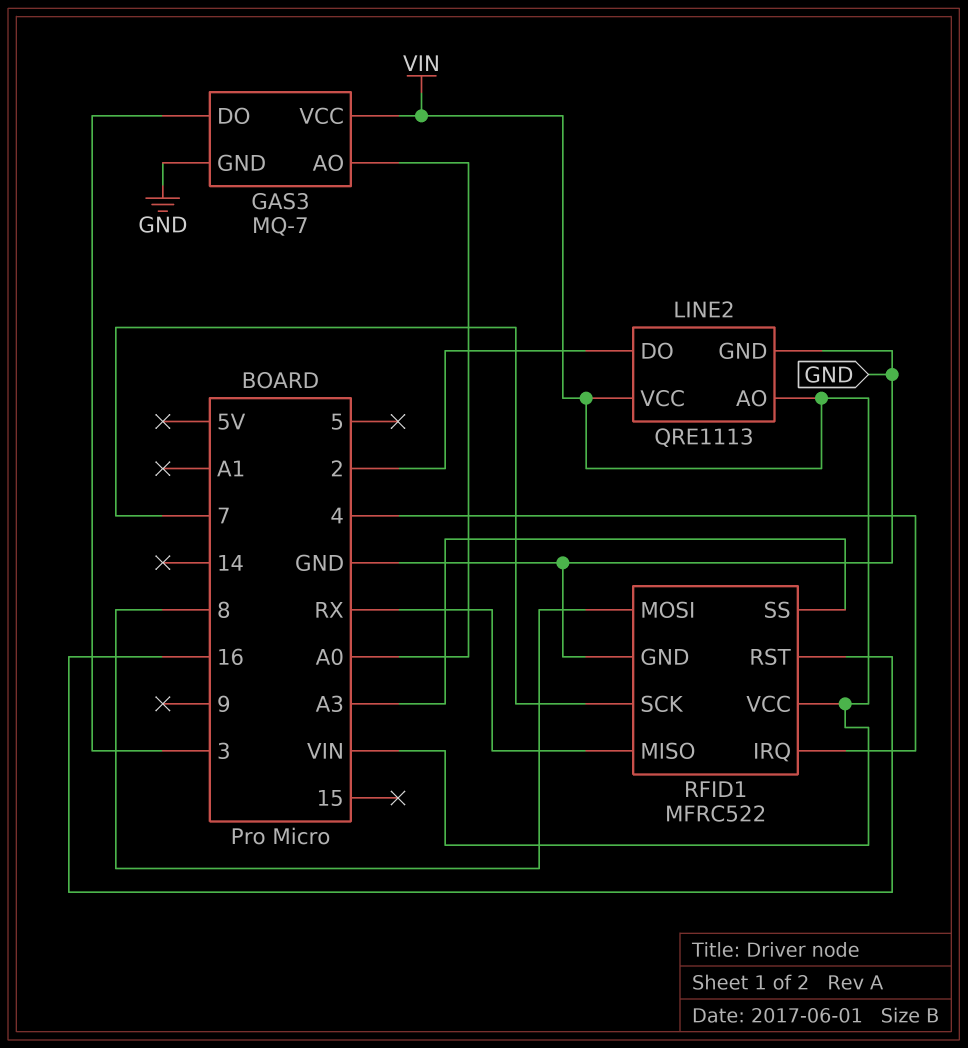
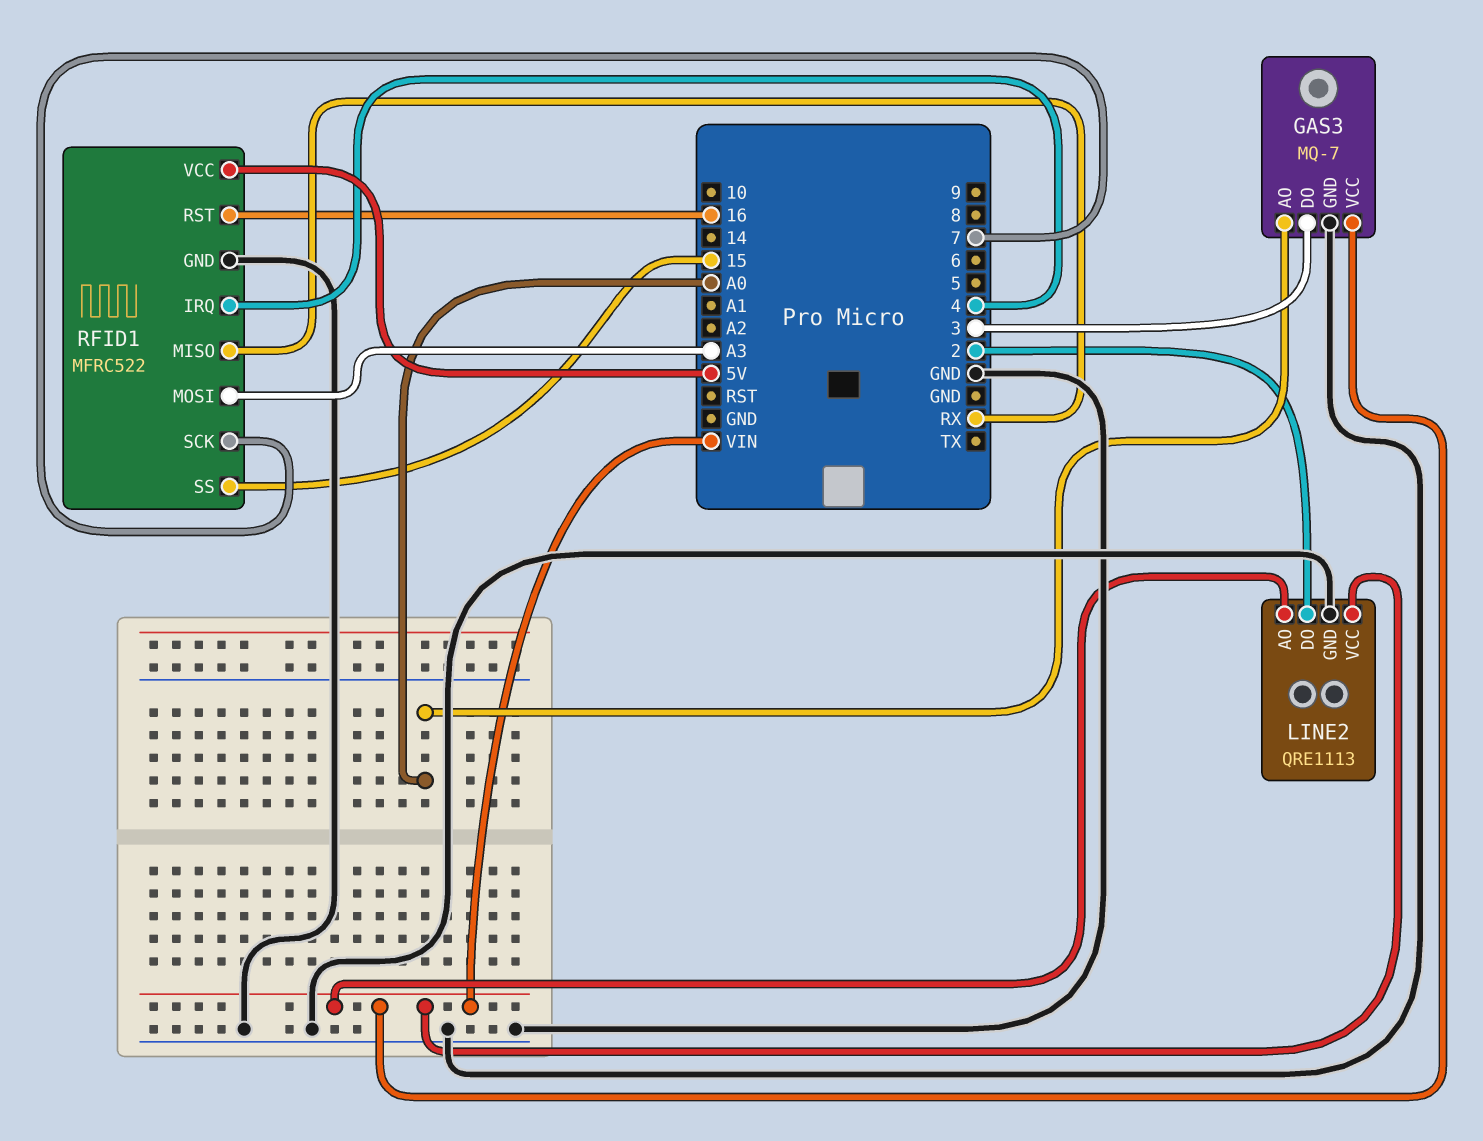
RFID1 pin MOSI: 8 -> A3
RFID1 pin SS: A3 -> 15
RFID1 pin VCC: VIN -> 5V

